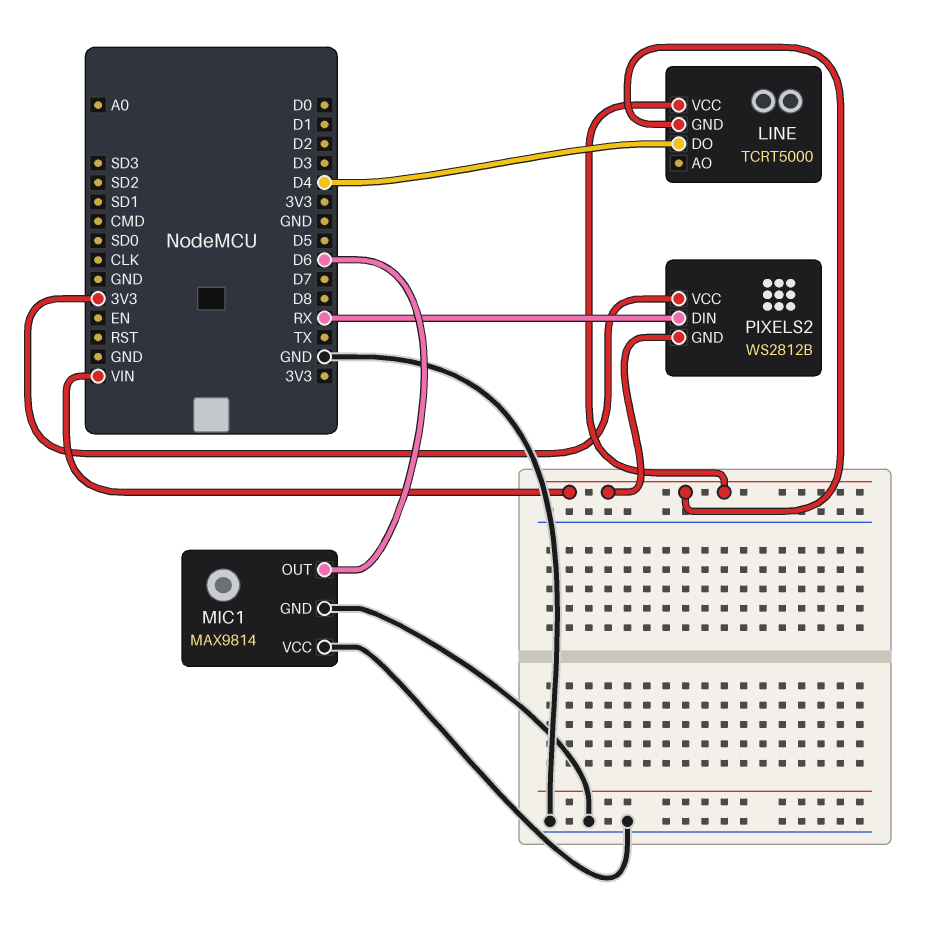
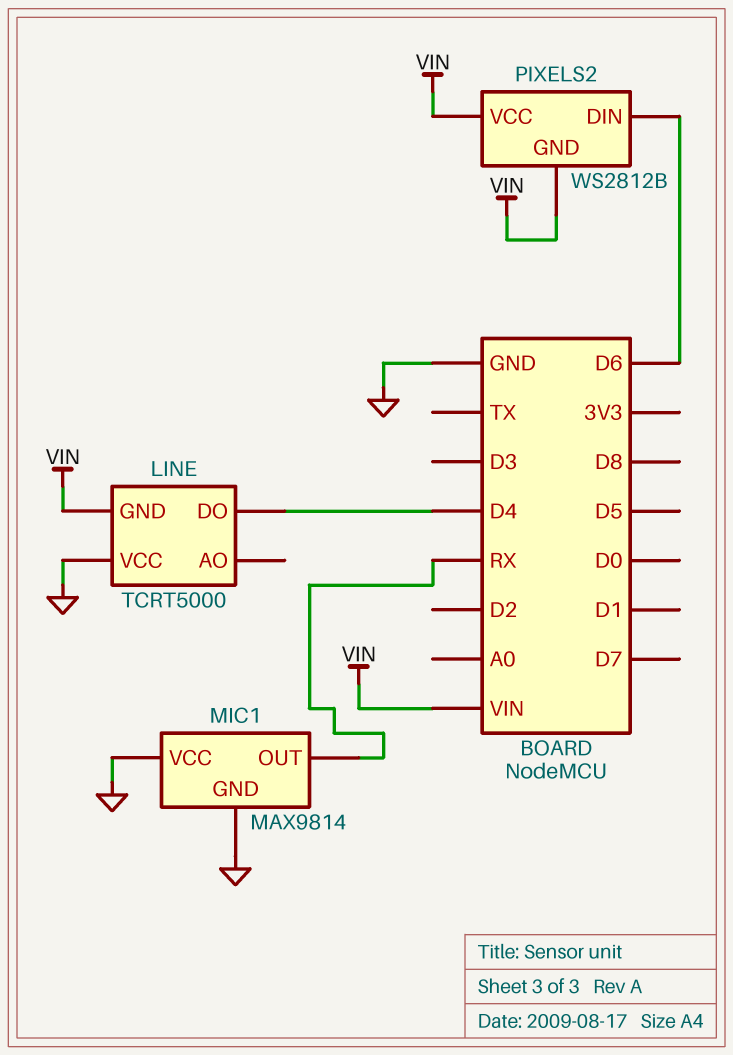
LINE pin VCC: VIN -> GND
MIC1 pin OUT: D6 -> RX
PIXELS2 pin DIN: RX -> D6
PIXELS2 pin VCC: 3V3 -> VIN

